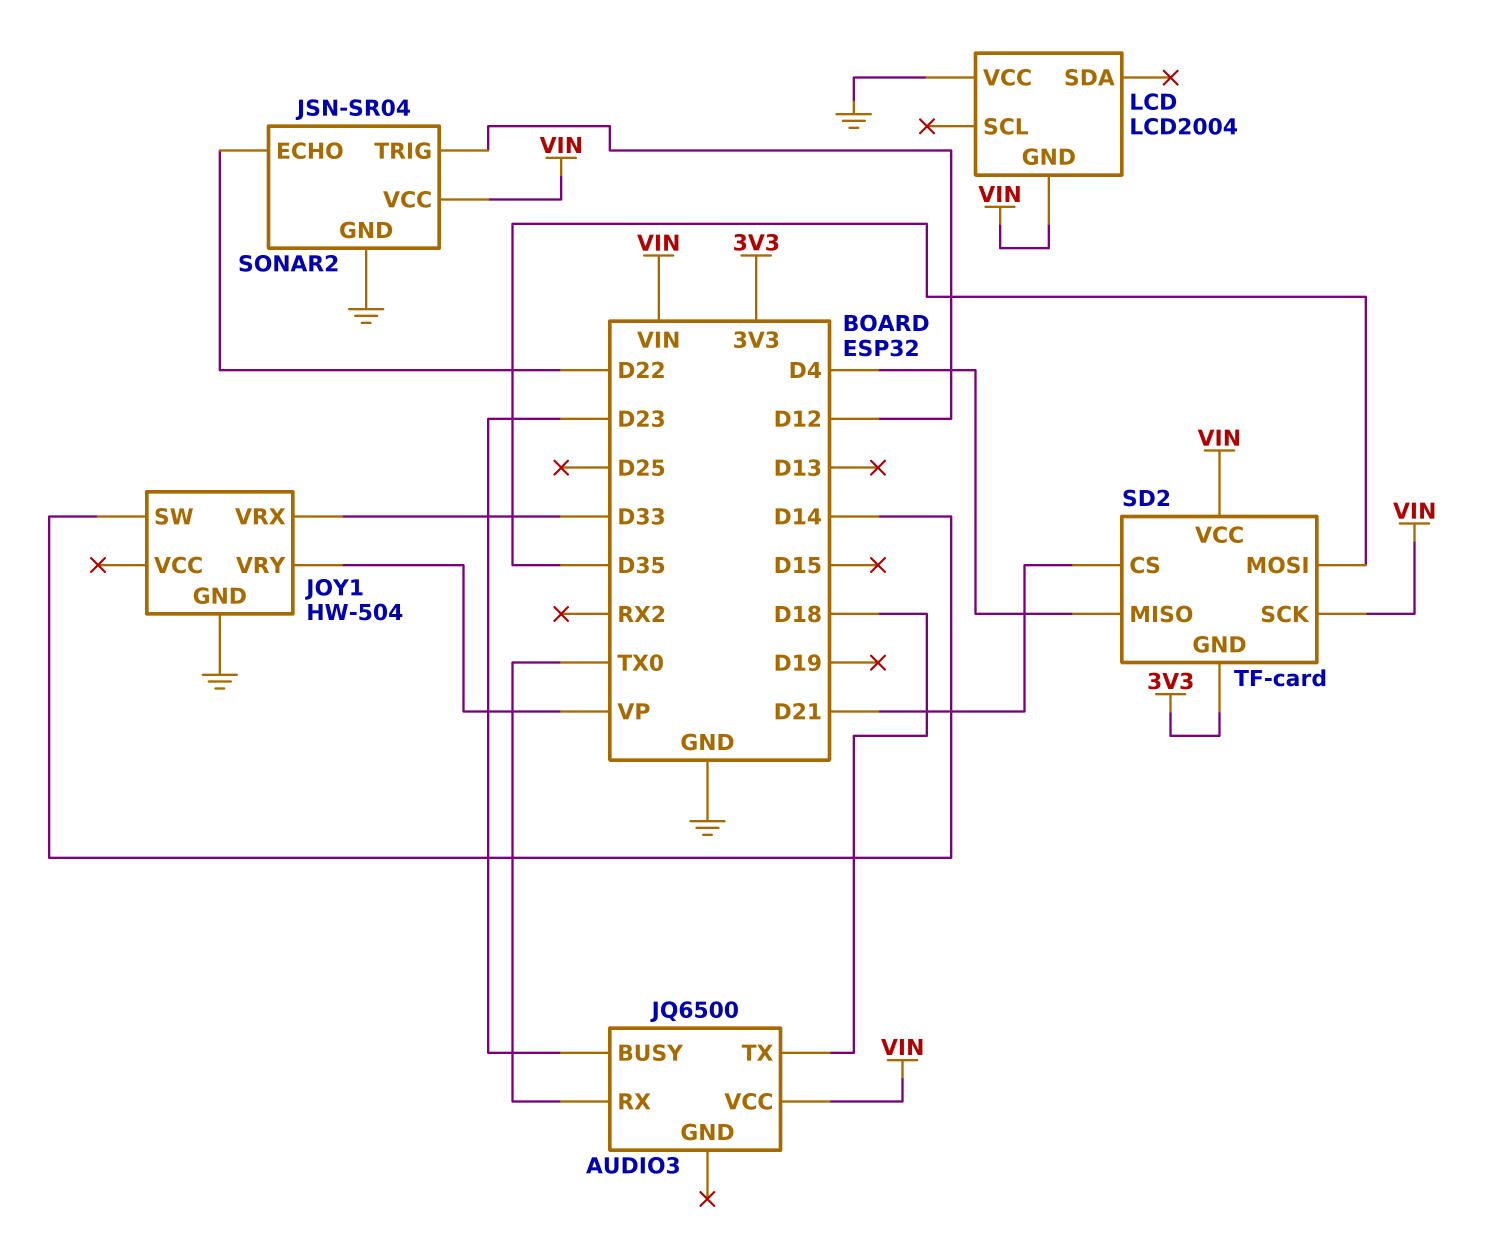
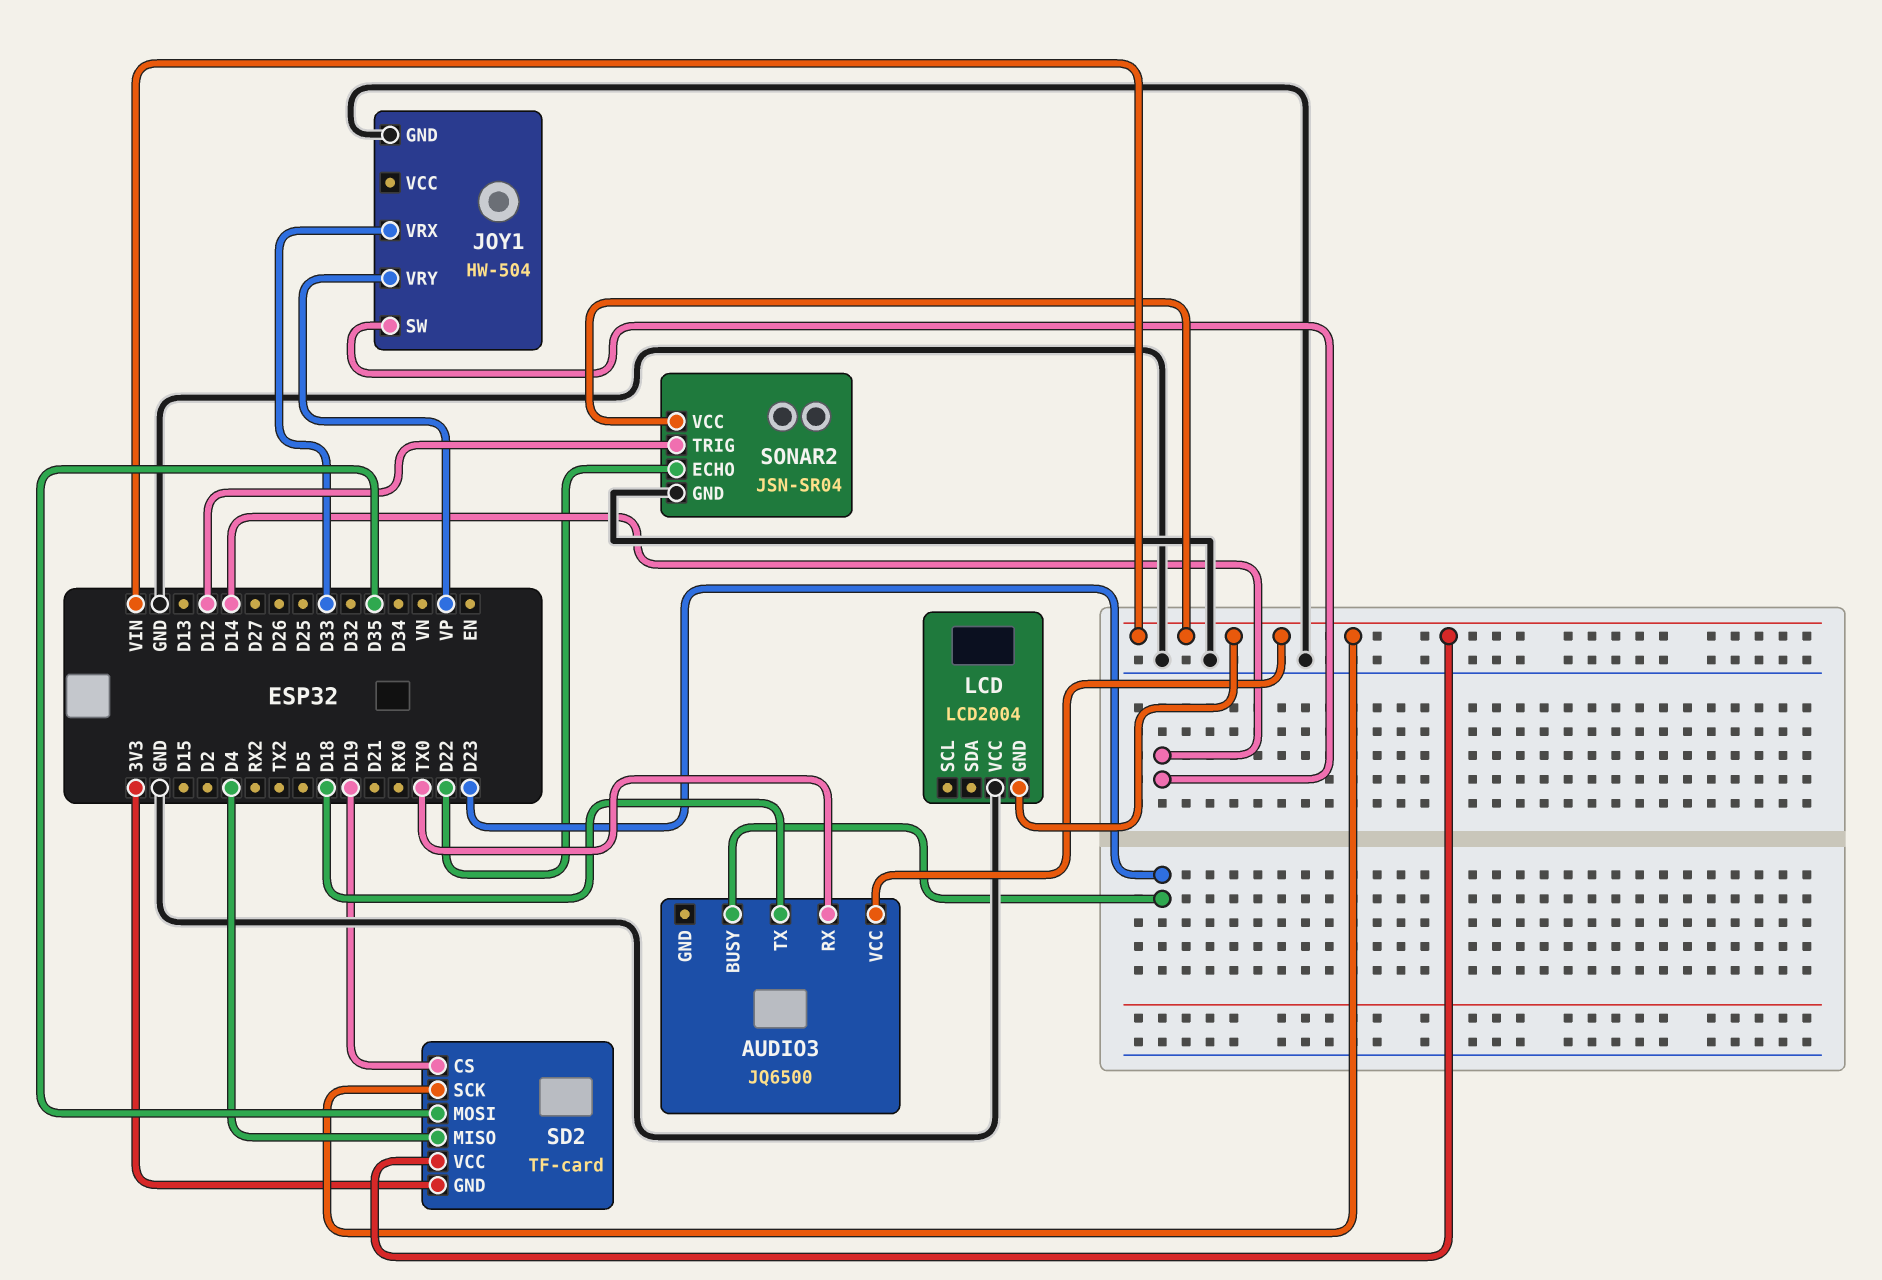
SD2 pin CS: D21 -> D19

